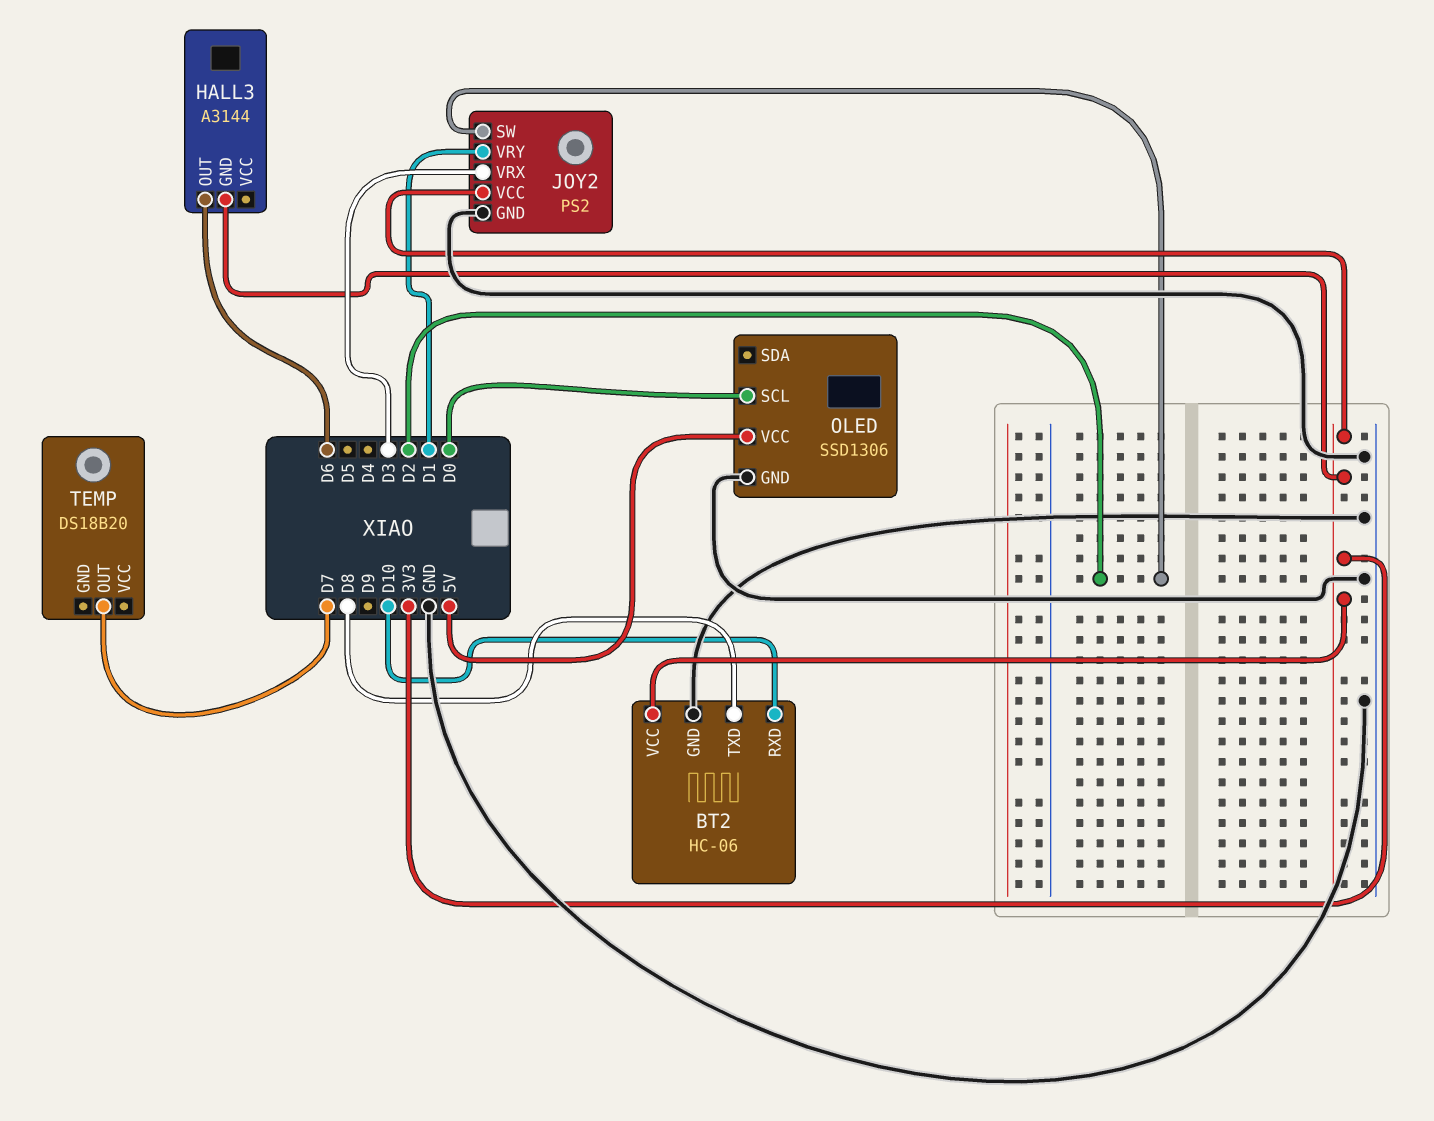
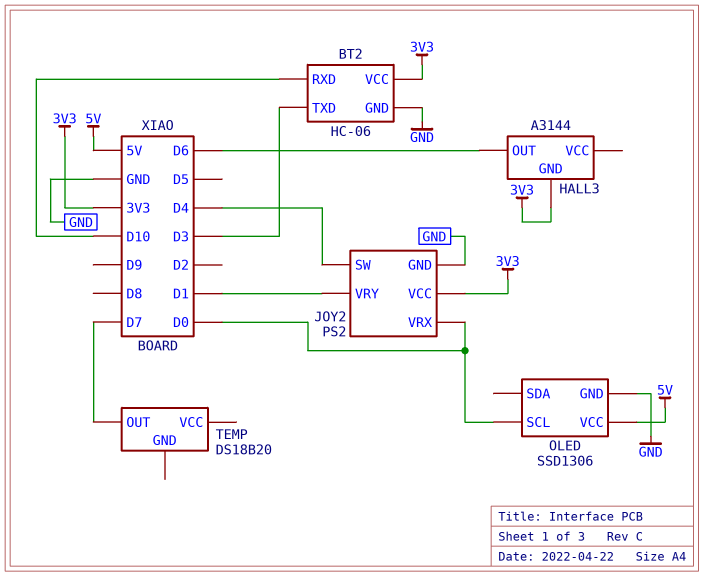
BT2 pin TXD: D8 -> D3
JOY2 pin SW: D2 -> D4
JOY2 pin VRX: D3 -> D0

